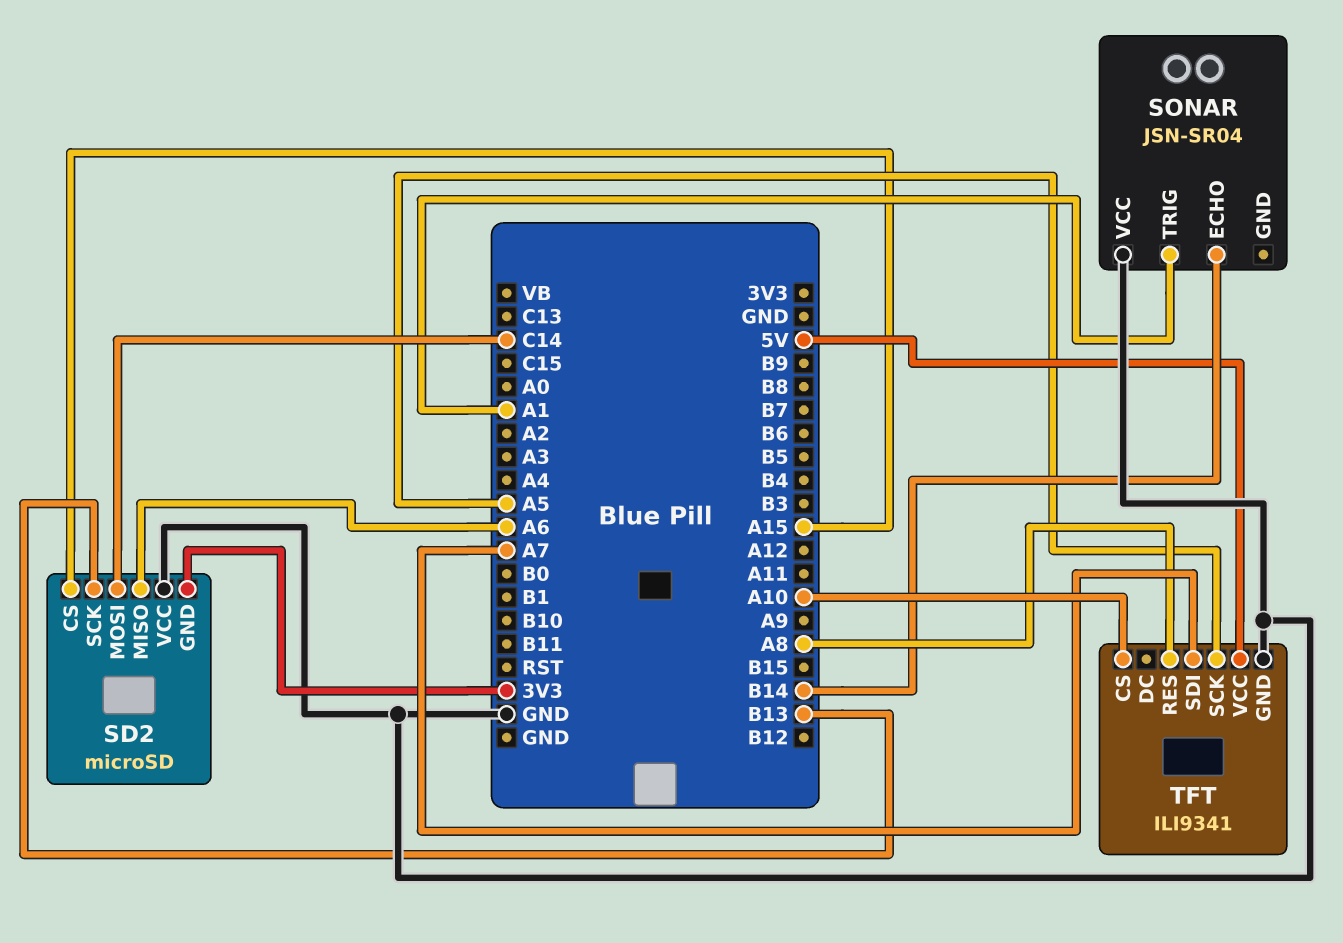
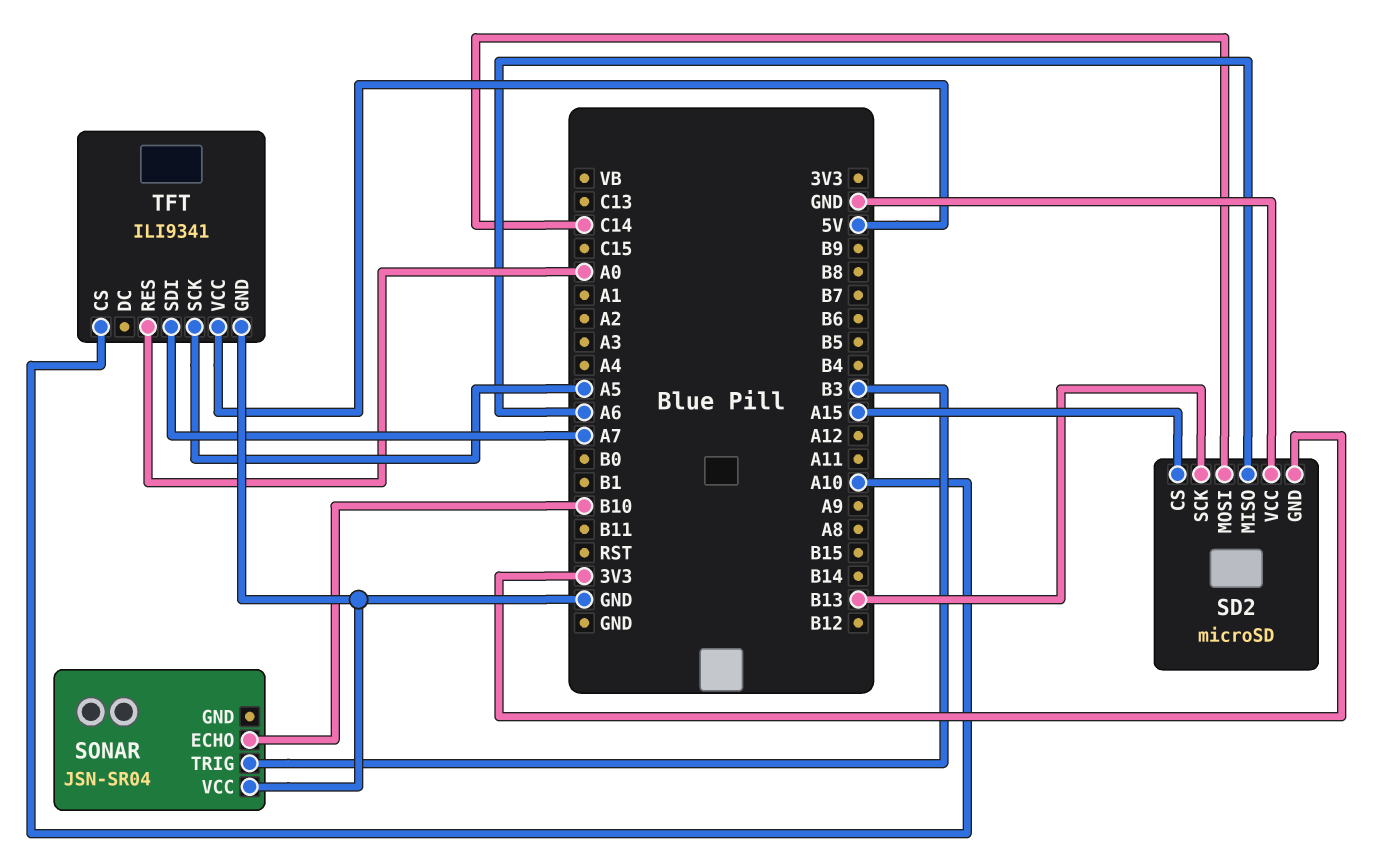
SONAR pin ECHO: B14 -> B10
SONAR pin TRIG: A1 -> B3
TFT pin RES: A8 -> A0

